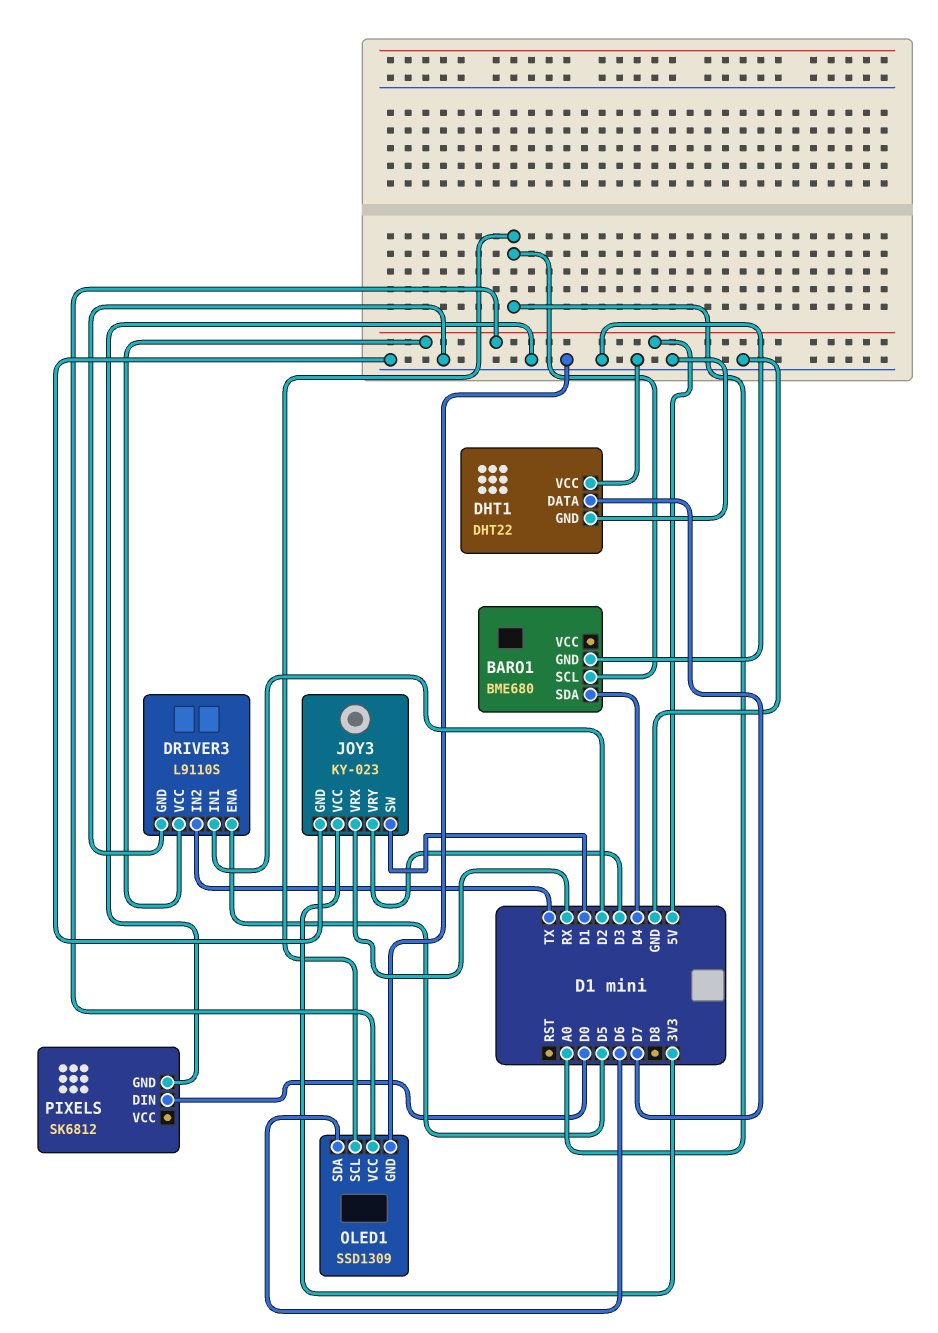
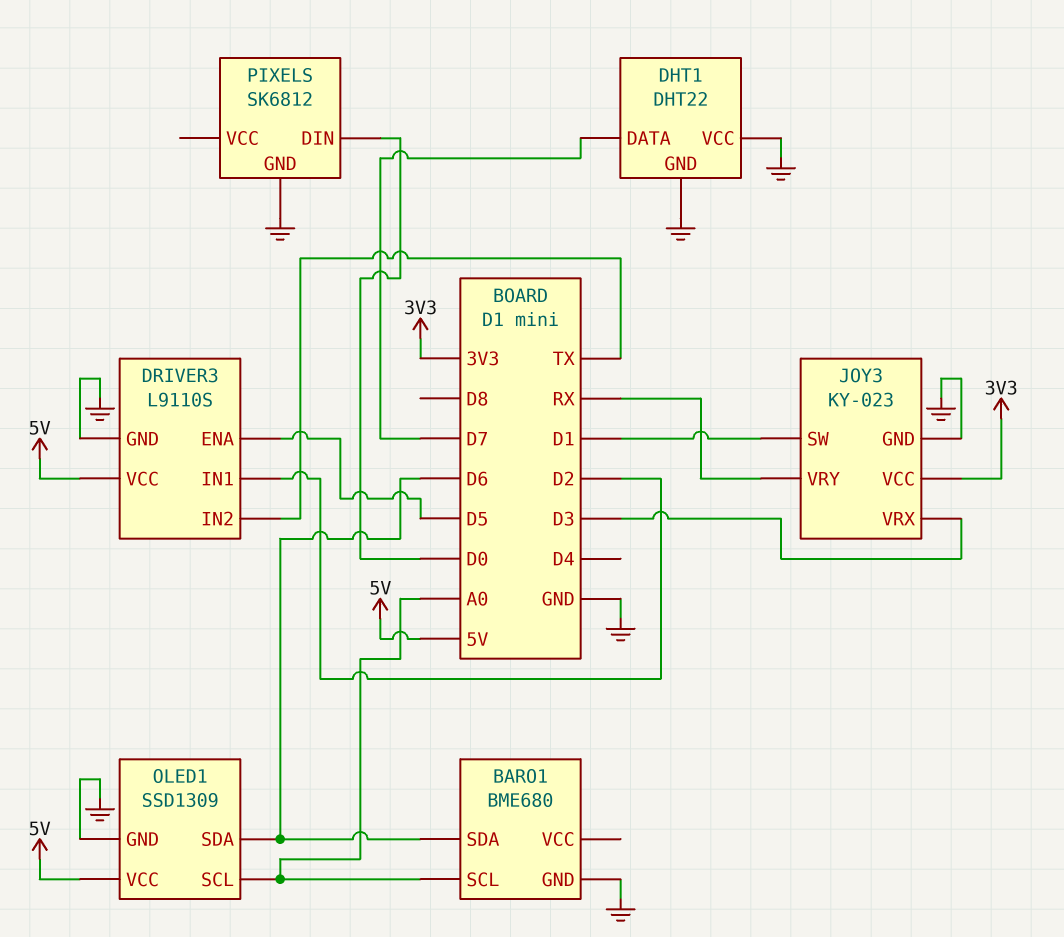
BARO1 pin SDA: D4 -> D6
JOY3 pin VRX: RX -> D3
JOY3 pin VRY: D3 -> RX

